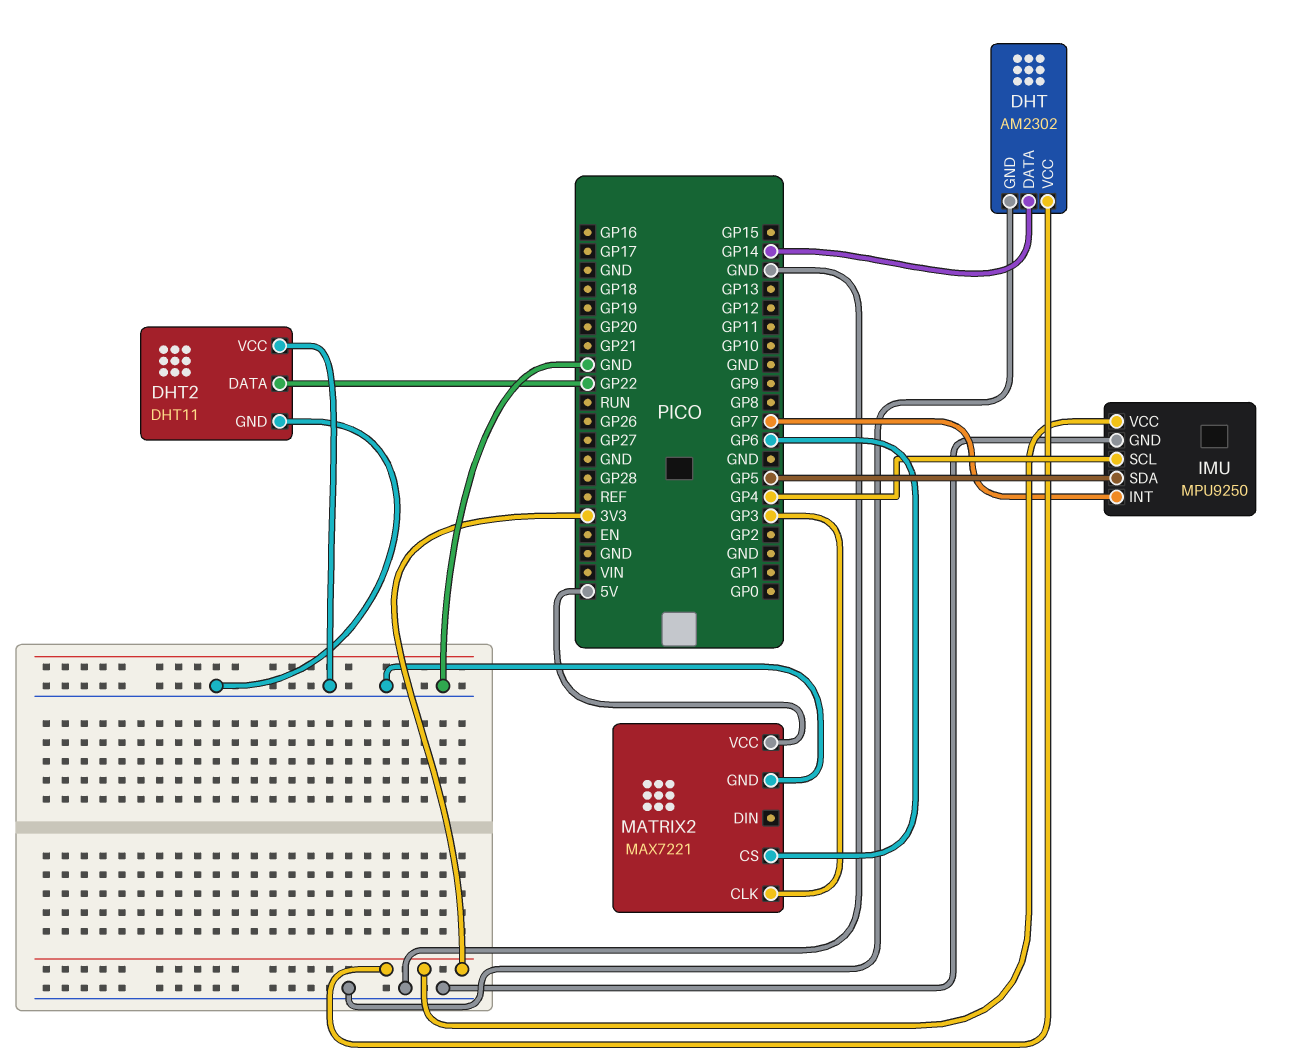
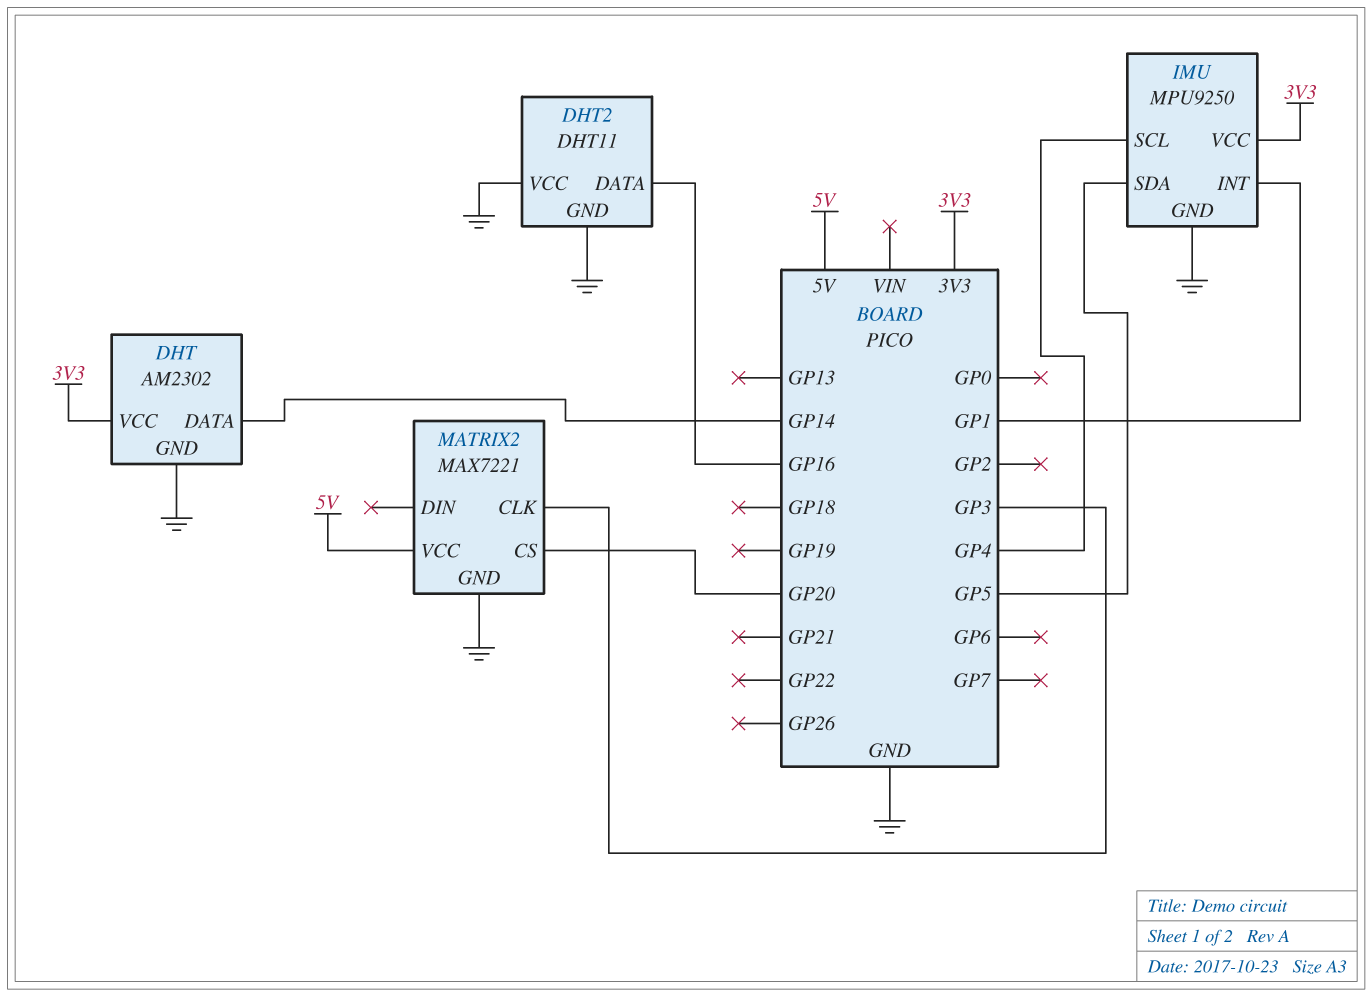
DHT2 pin DATA: GP22 -> GP16
IMU pin INT: GP7 -> GP1
MATRIX2 pin CS: GP6 -> GP20

